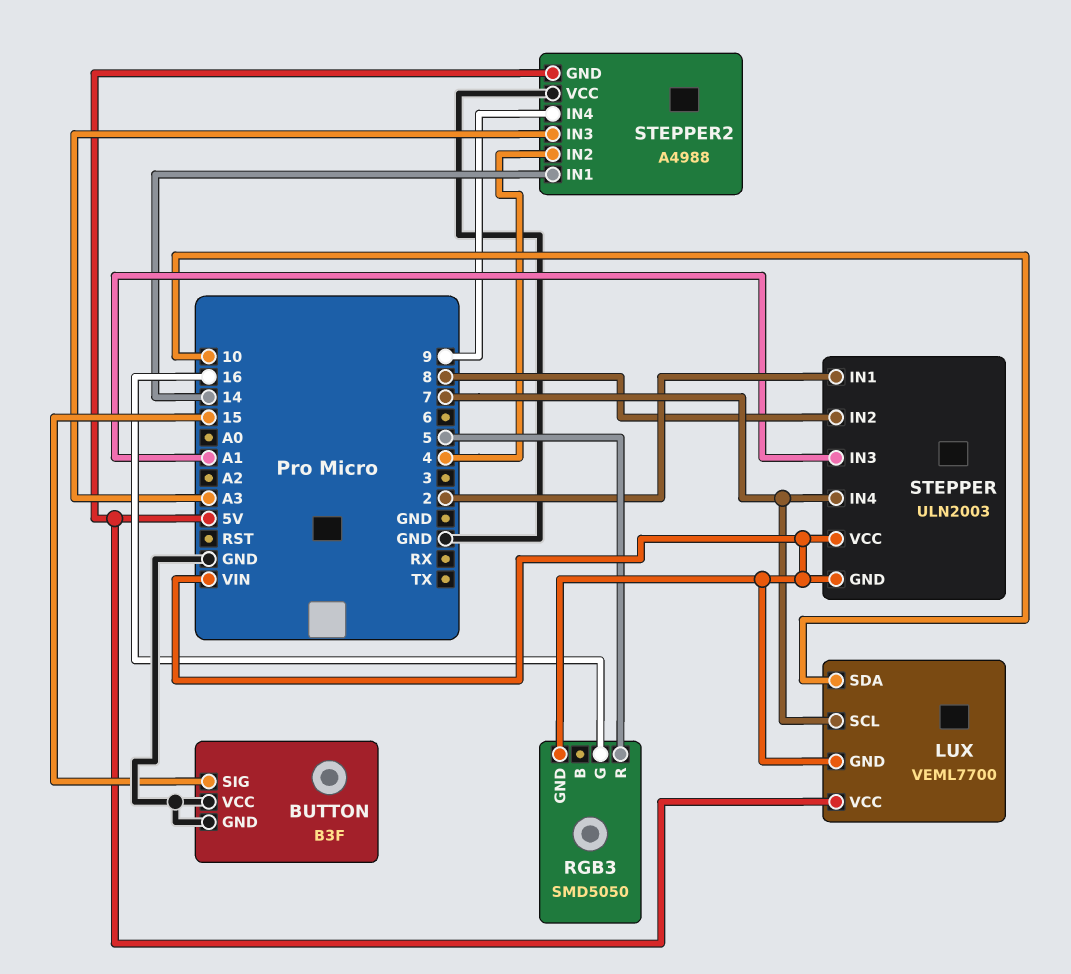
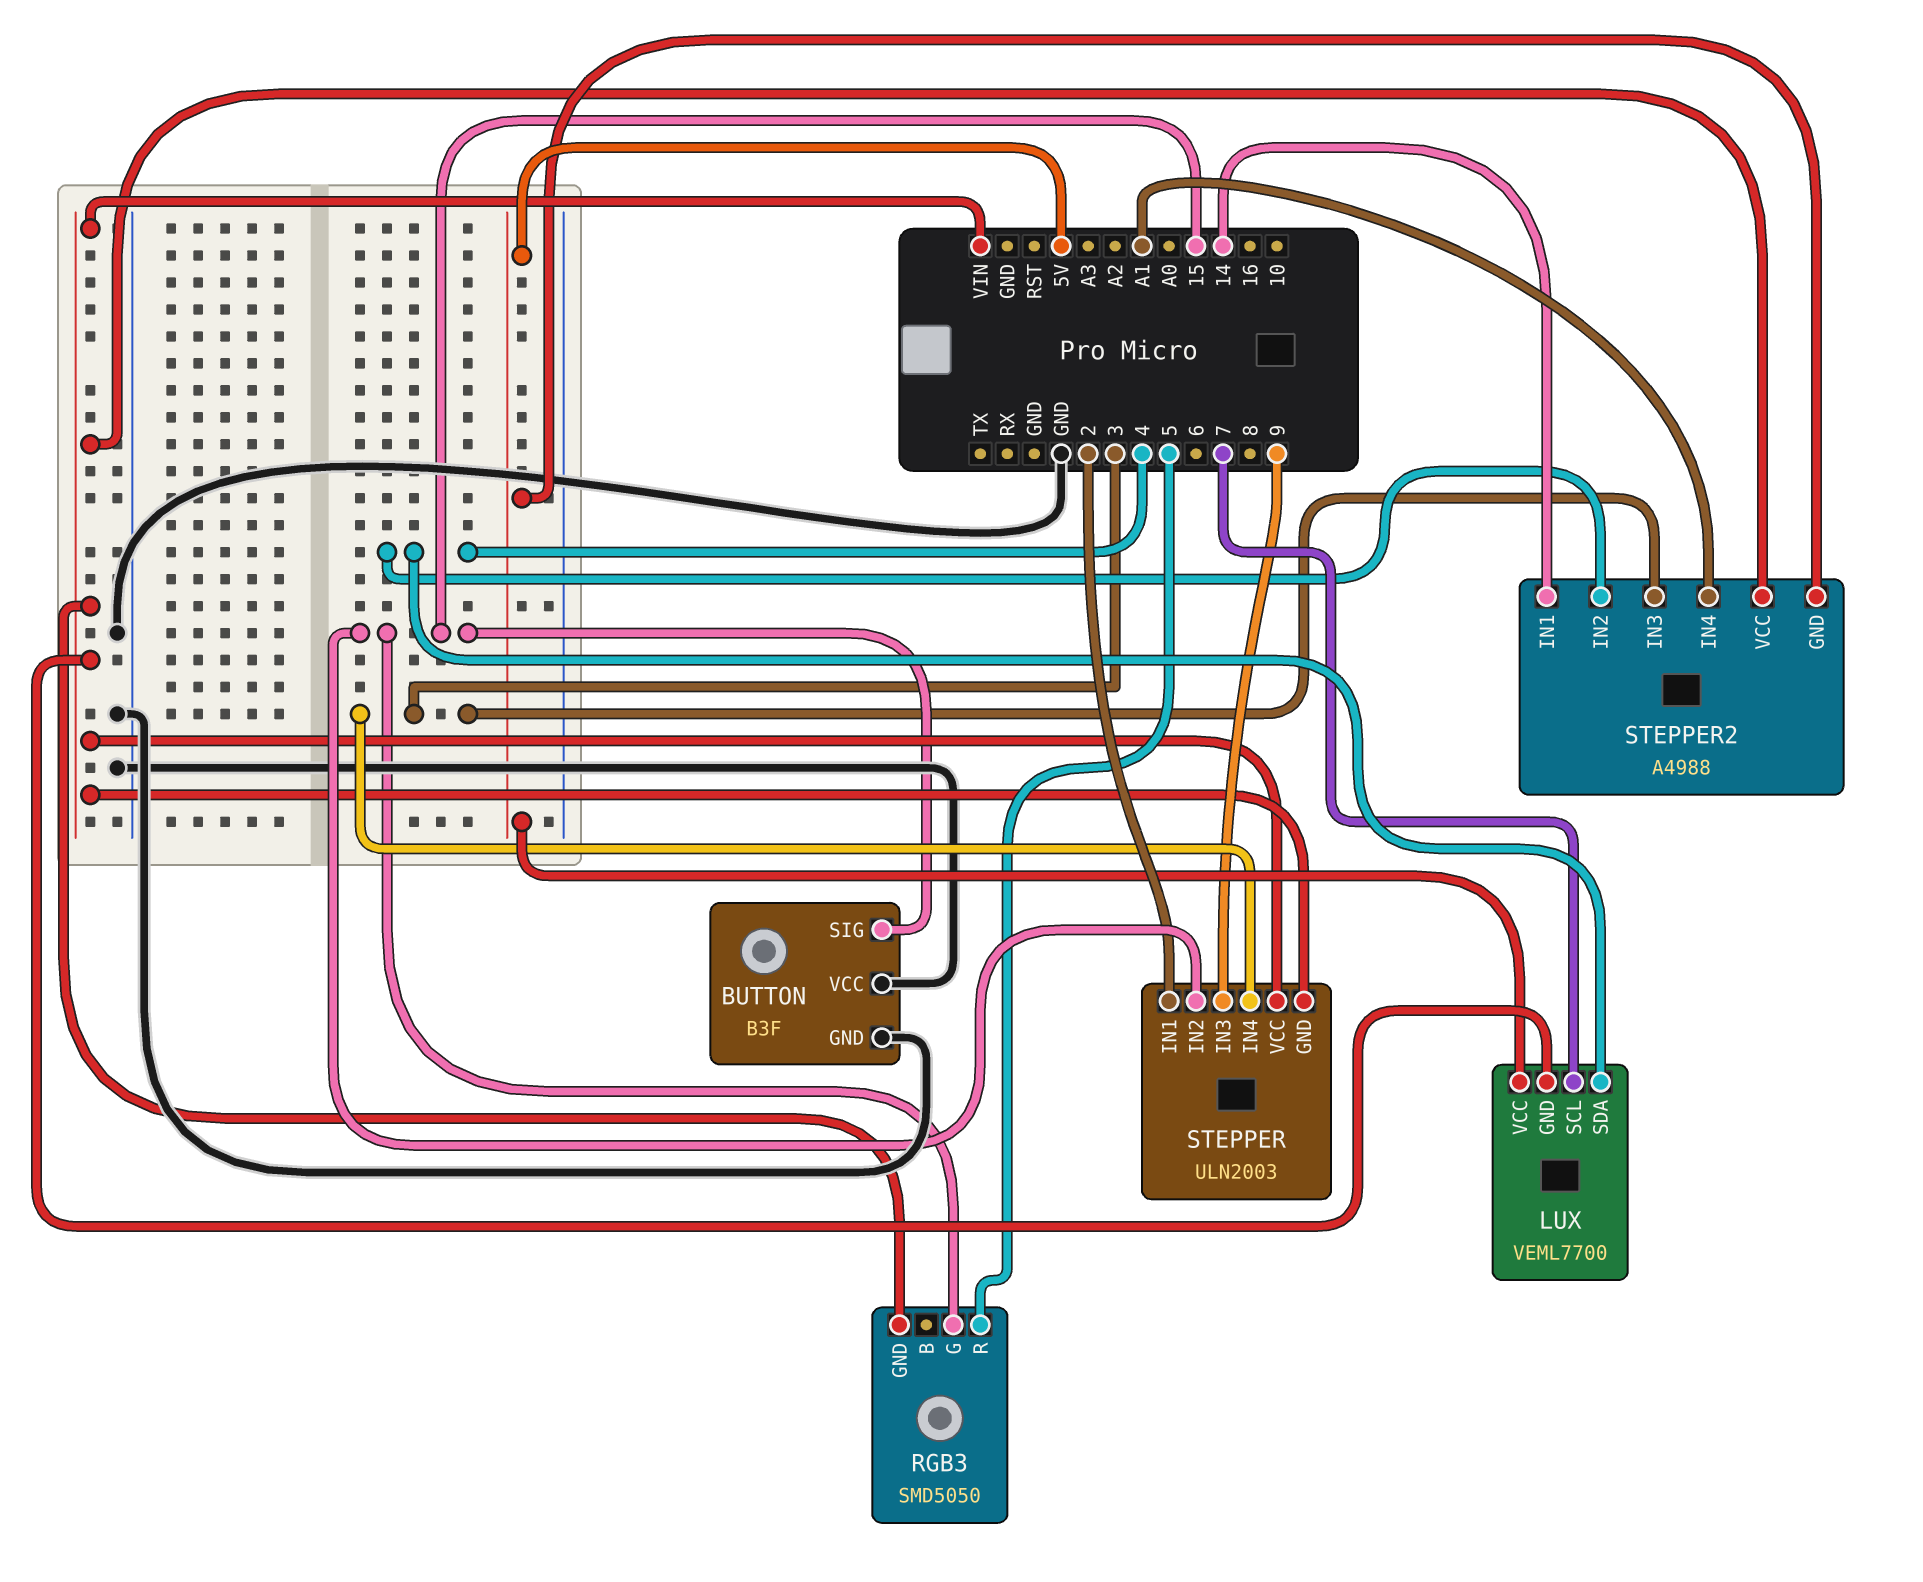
LUX pin SDA: 10 -> 4
RGB3 pin G: 16 -> 15
STEPPER pin IN2: 8 -> 15
STEPPER pin IN3: A1 -> 9
STEPPER pin IN4: 7 -> 3
STEPPER2 pin IN3: A3 -> 3
STEPPER2 pin IN4: 9 -> A1
STEPPER2 pin VCC: GND -> VIN

